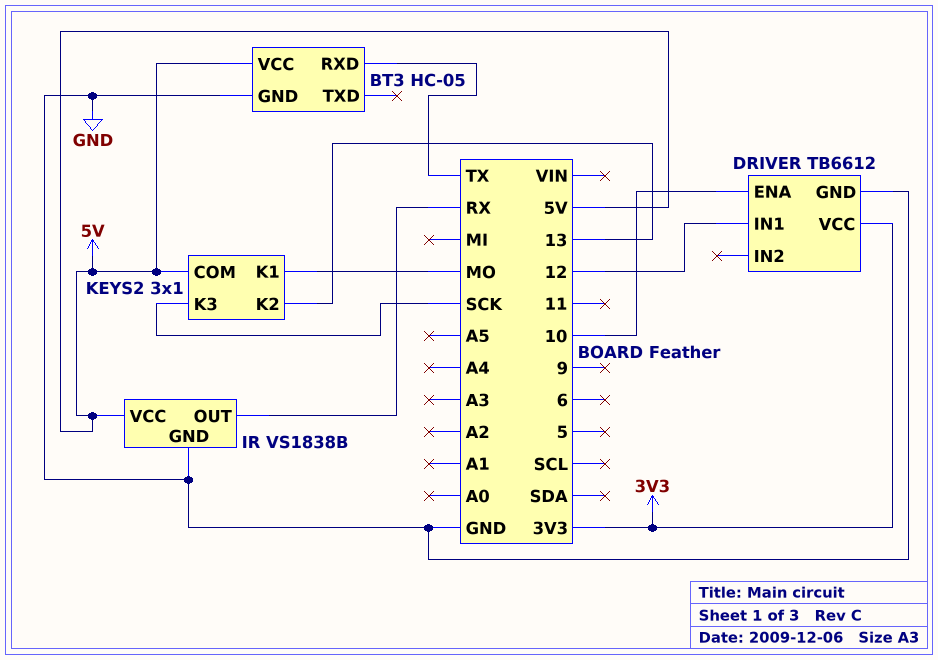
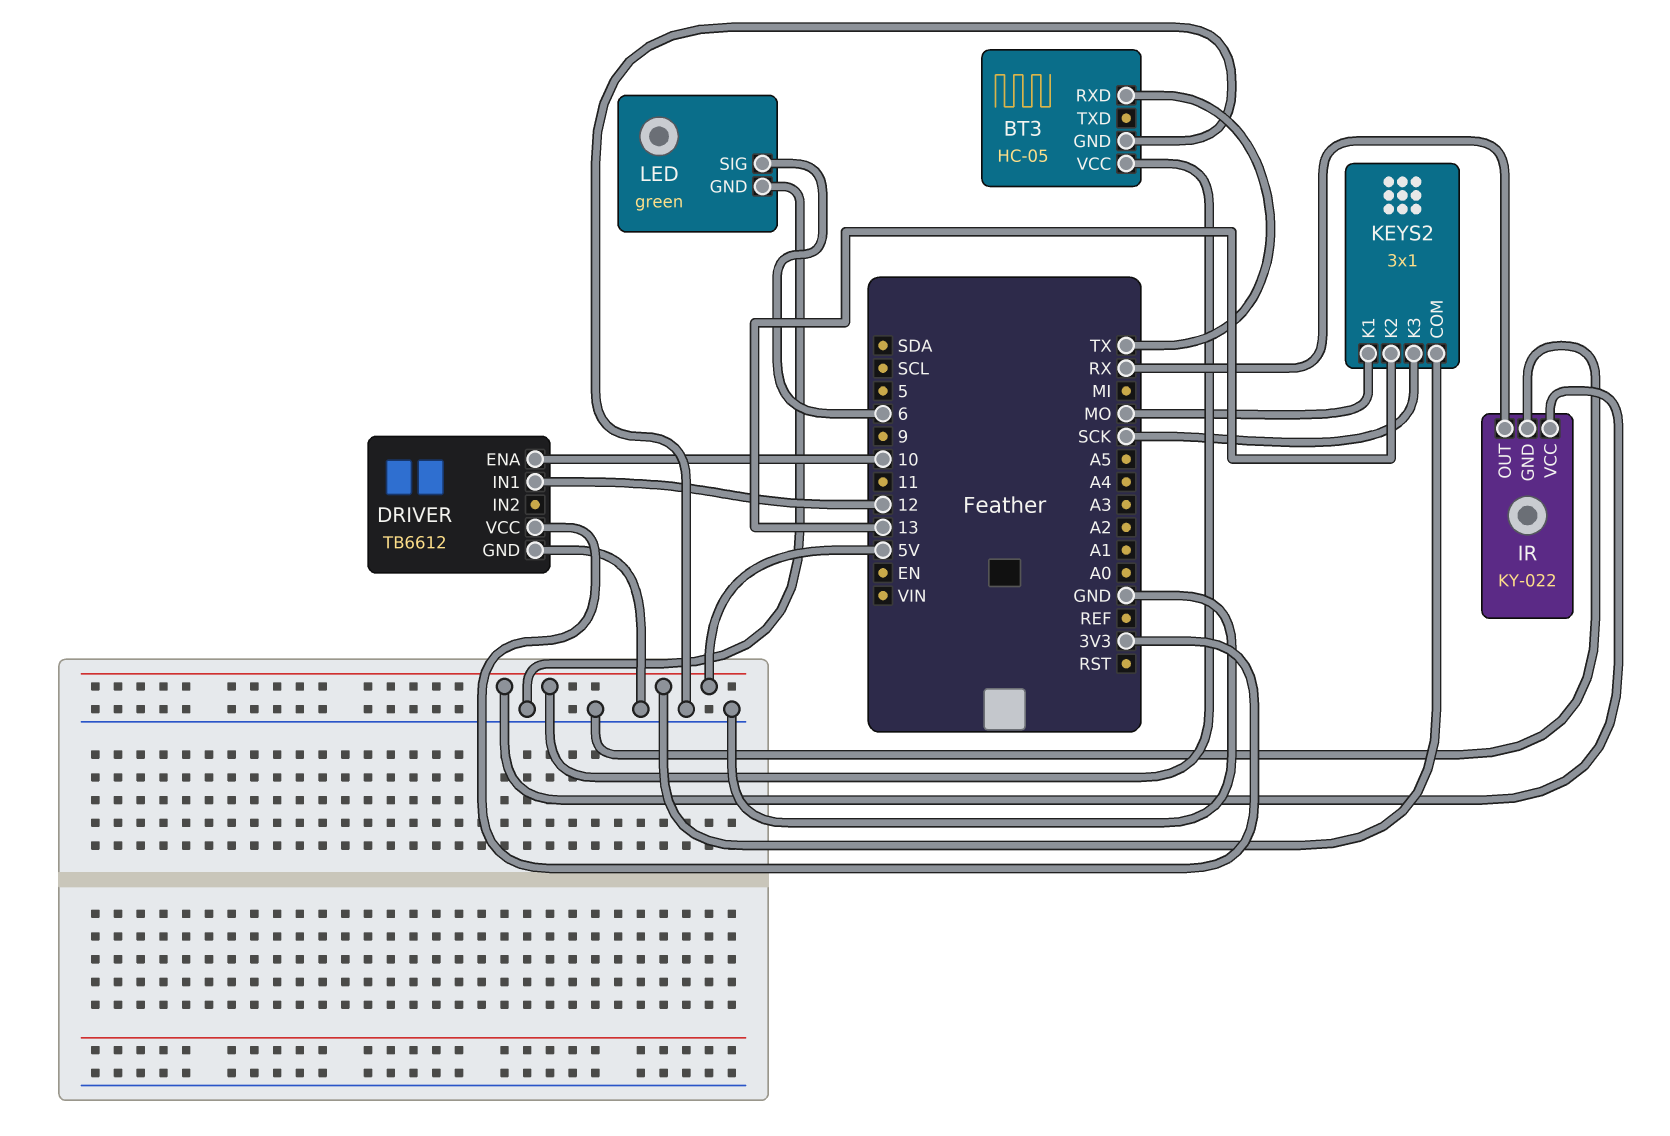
IR: VS1838B -> KY-022
LED: none -> green
LED pin GND: none -> GND
LED pin SIG: none -> 6

